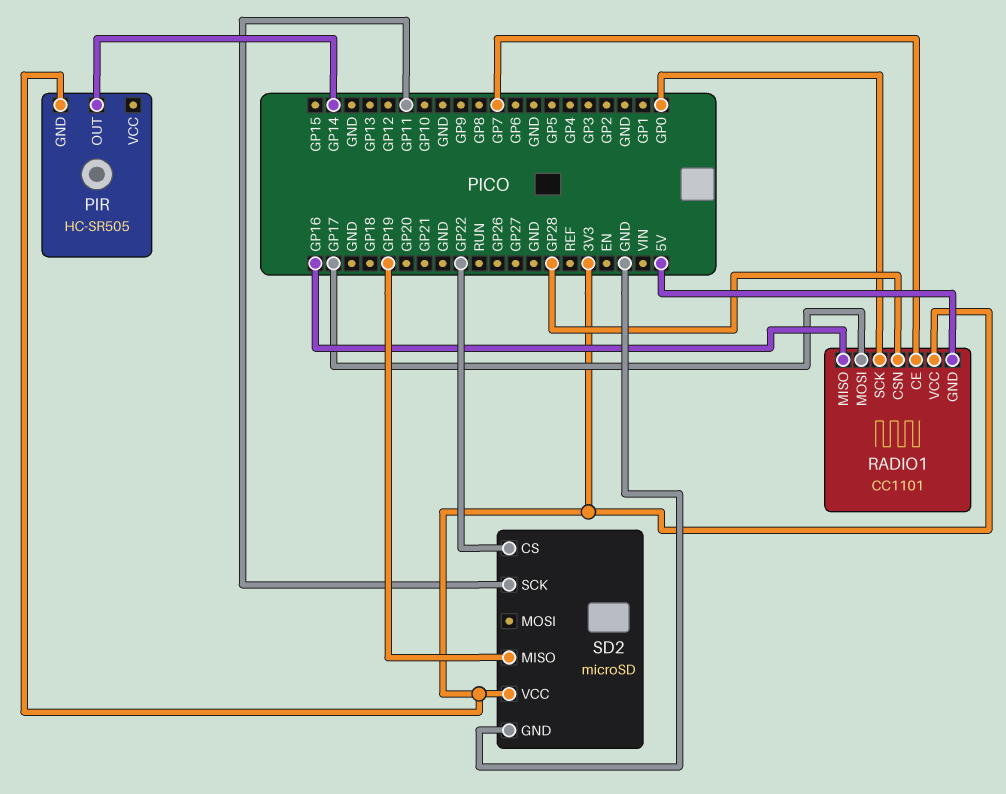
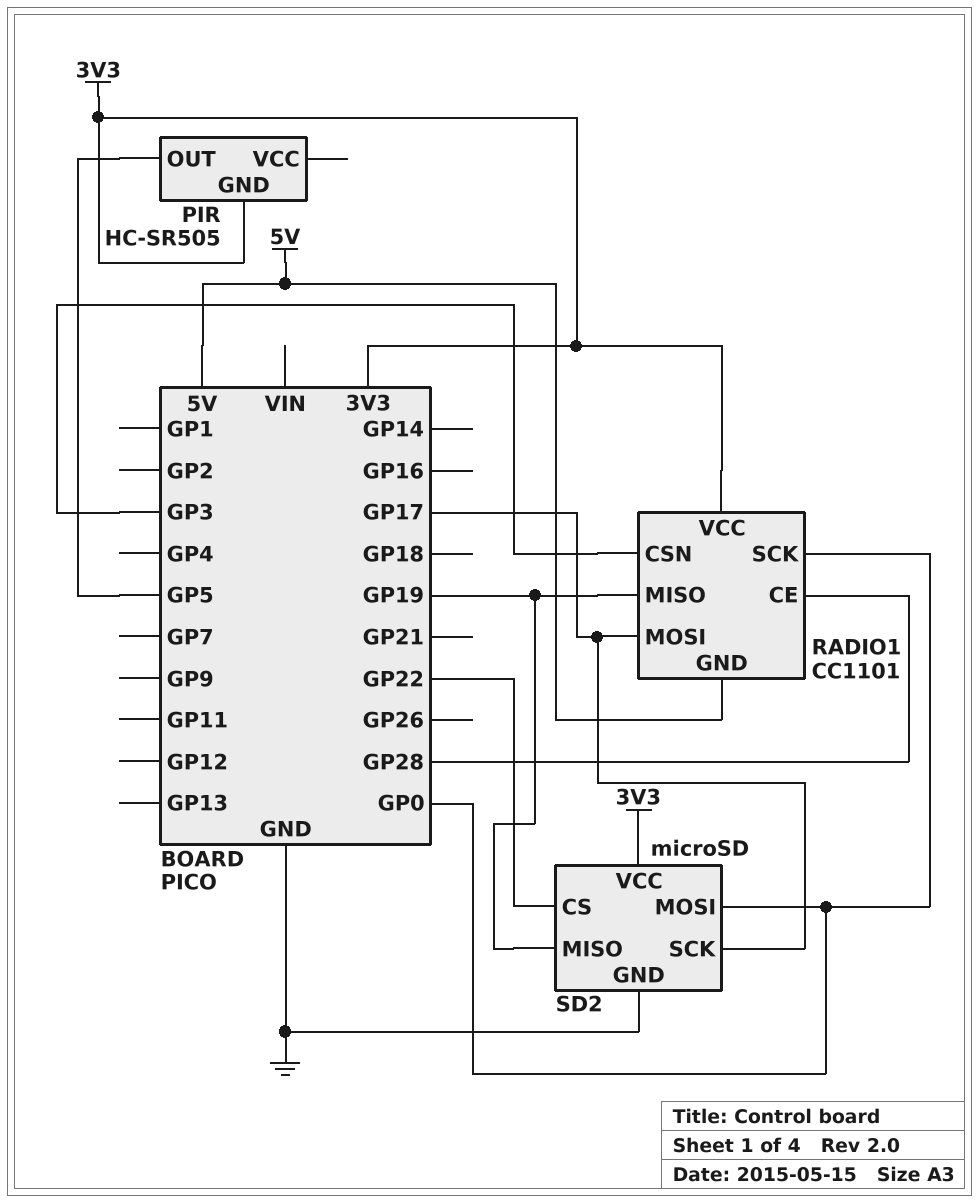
PIR pin OUT: GP14 -> GP5
RADIO1 pin CE: GP7 -> GP28
RADIO1 pin CSN: GP28 -> GP3
RADIO1 pin MISO: GP16 -> GP19
SD2 pin MOSI: none -> GP0
SD2 pin SCK: GP11 -> GP17

